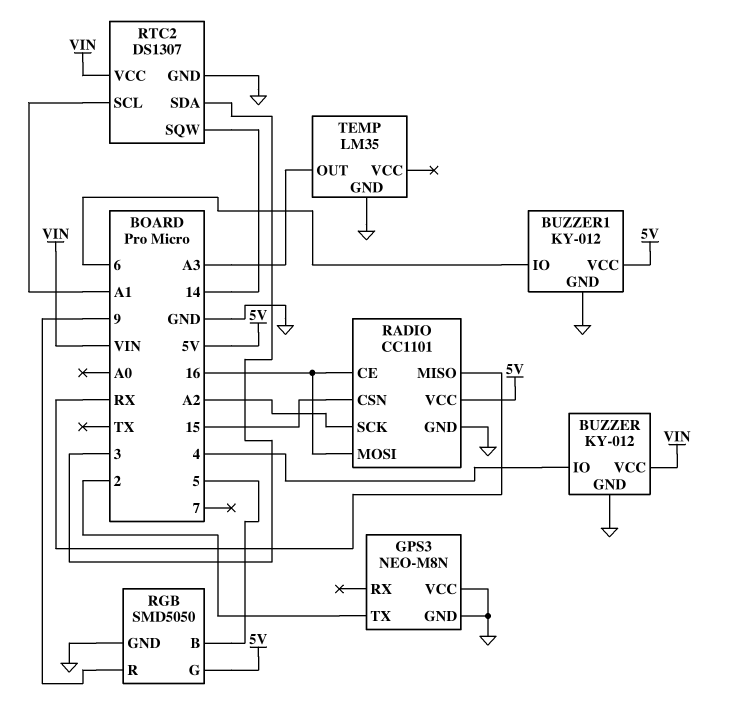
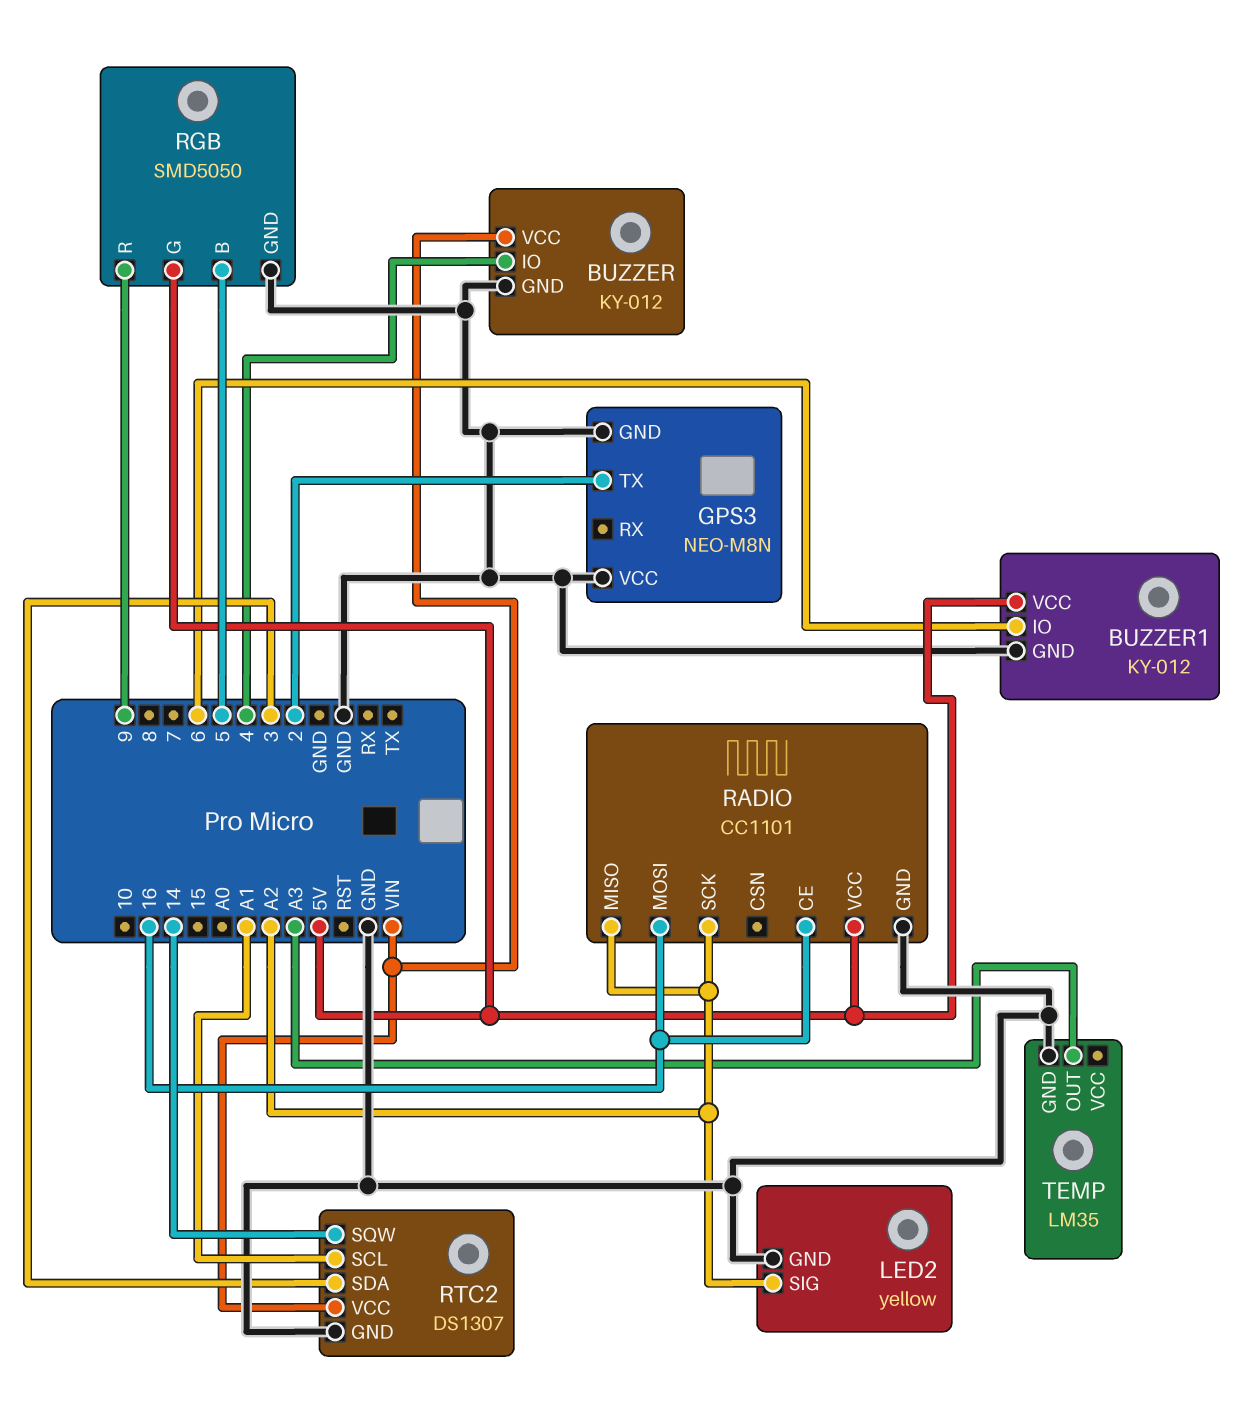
LED2: none -> yellow
LED2 pin GND: none -> GND
LED2 pin SIG: none -> A2
RADIO pin CSN: 15 -> none
RADIO pin MISO: RX -> A2

